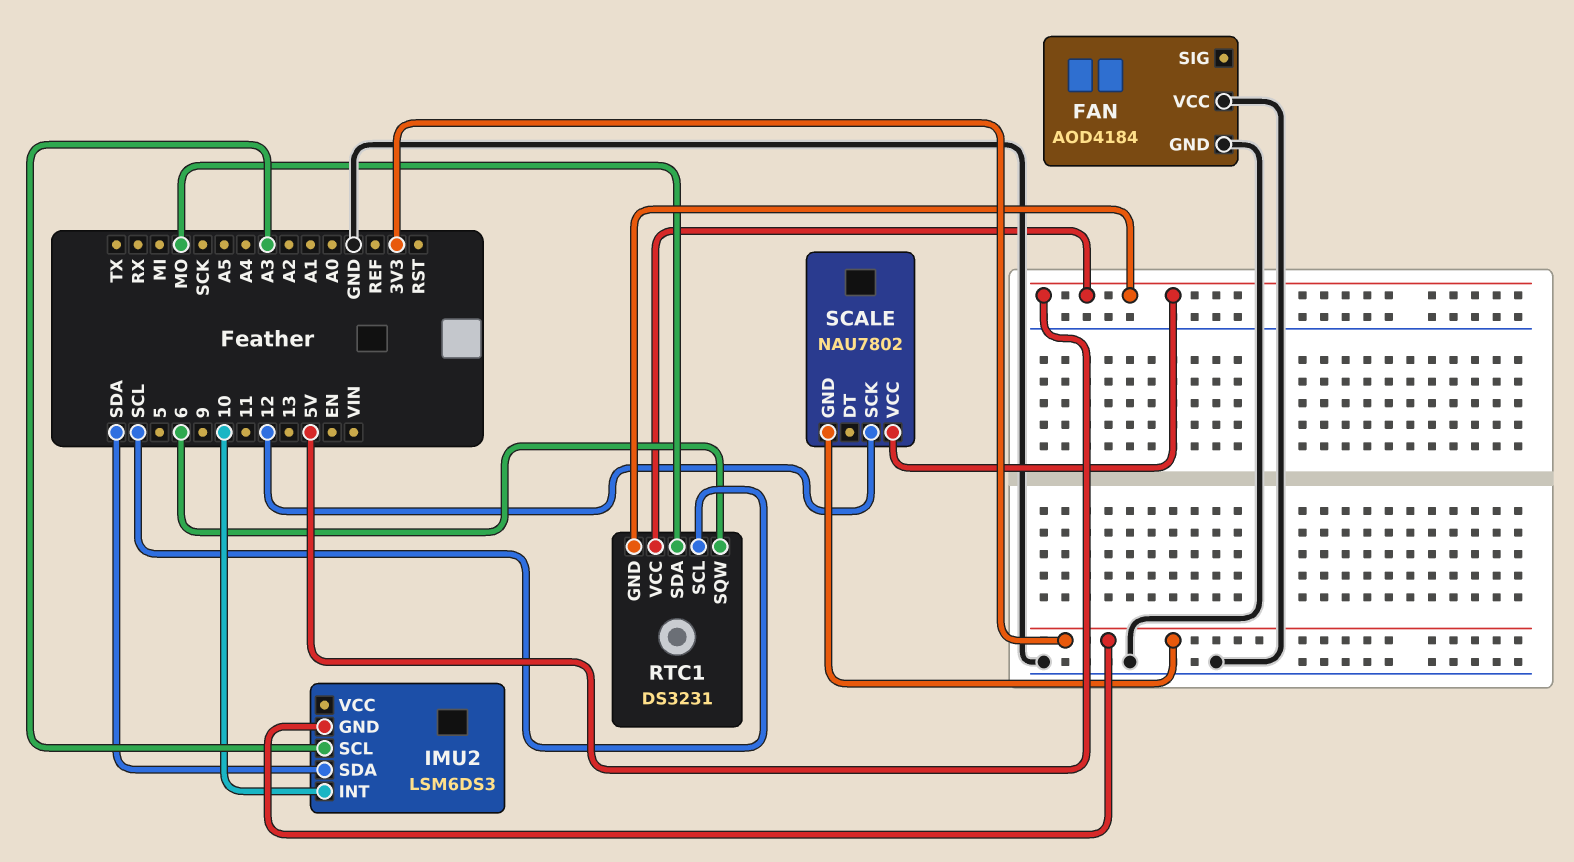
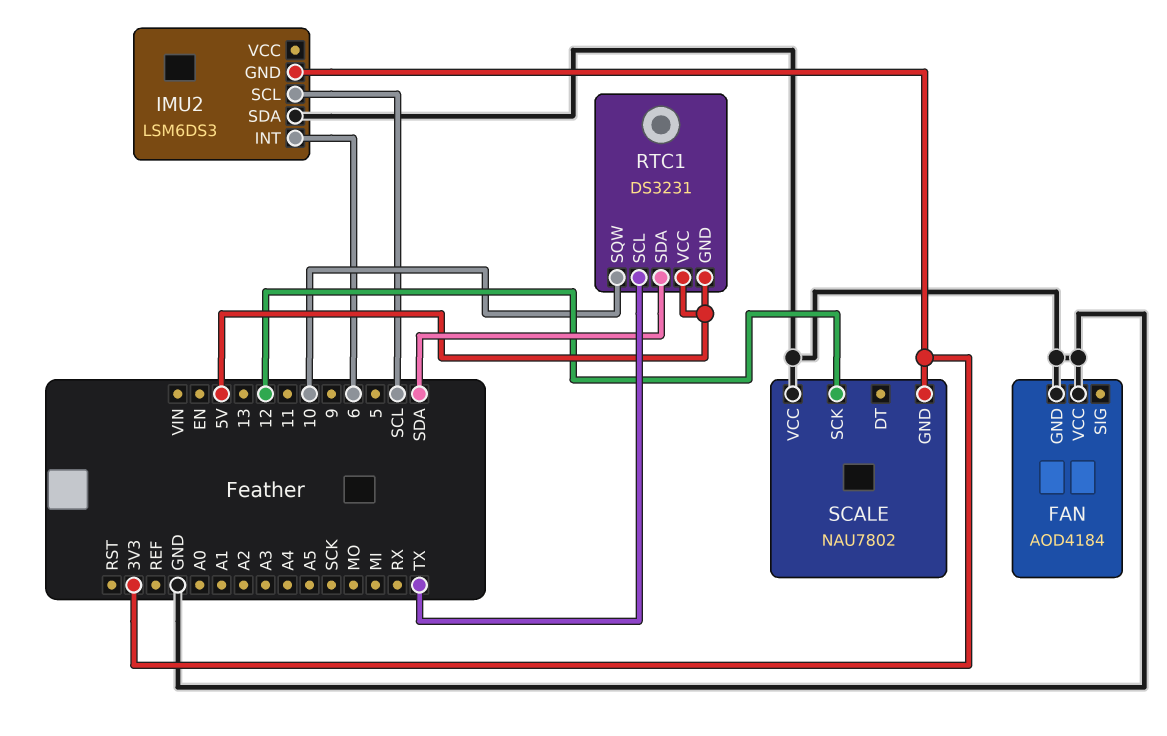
IMU2 pin INT: 10 -> 6
IMU2 pin SCL: A3 -> SCL
IMU2 pin SDA: SDA -> GND
RTC1 pin SCL: SCL -> TX
RTC1 pin SDA: MO -> SDA
RTC1 pin SQW: 6 -> 10
SCALE pin VCC: 5V -> GND

